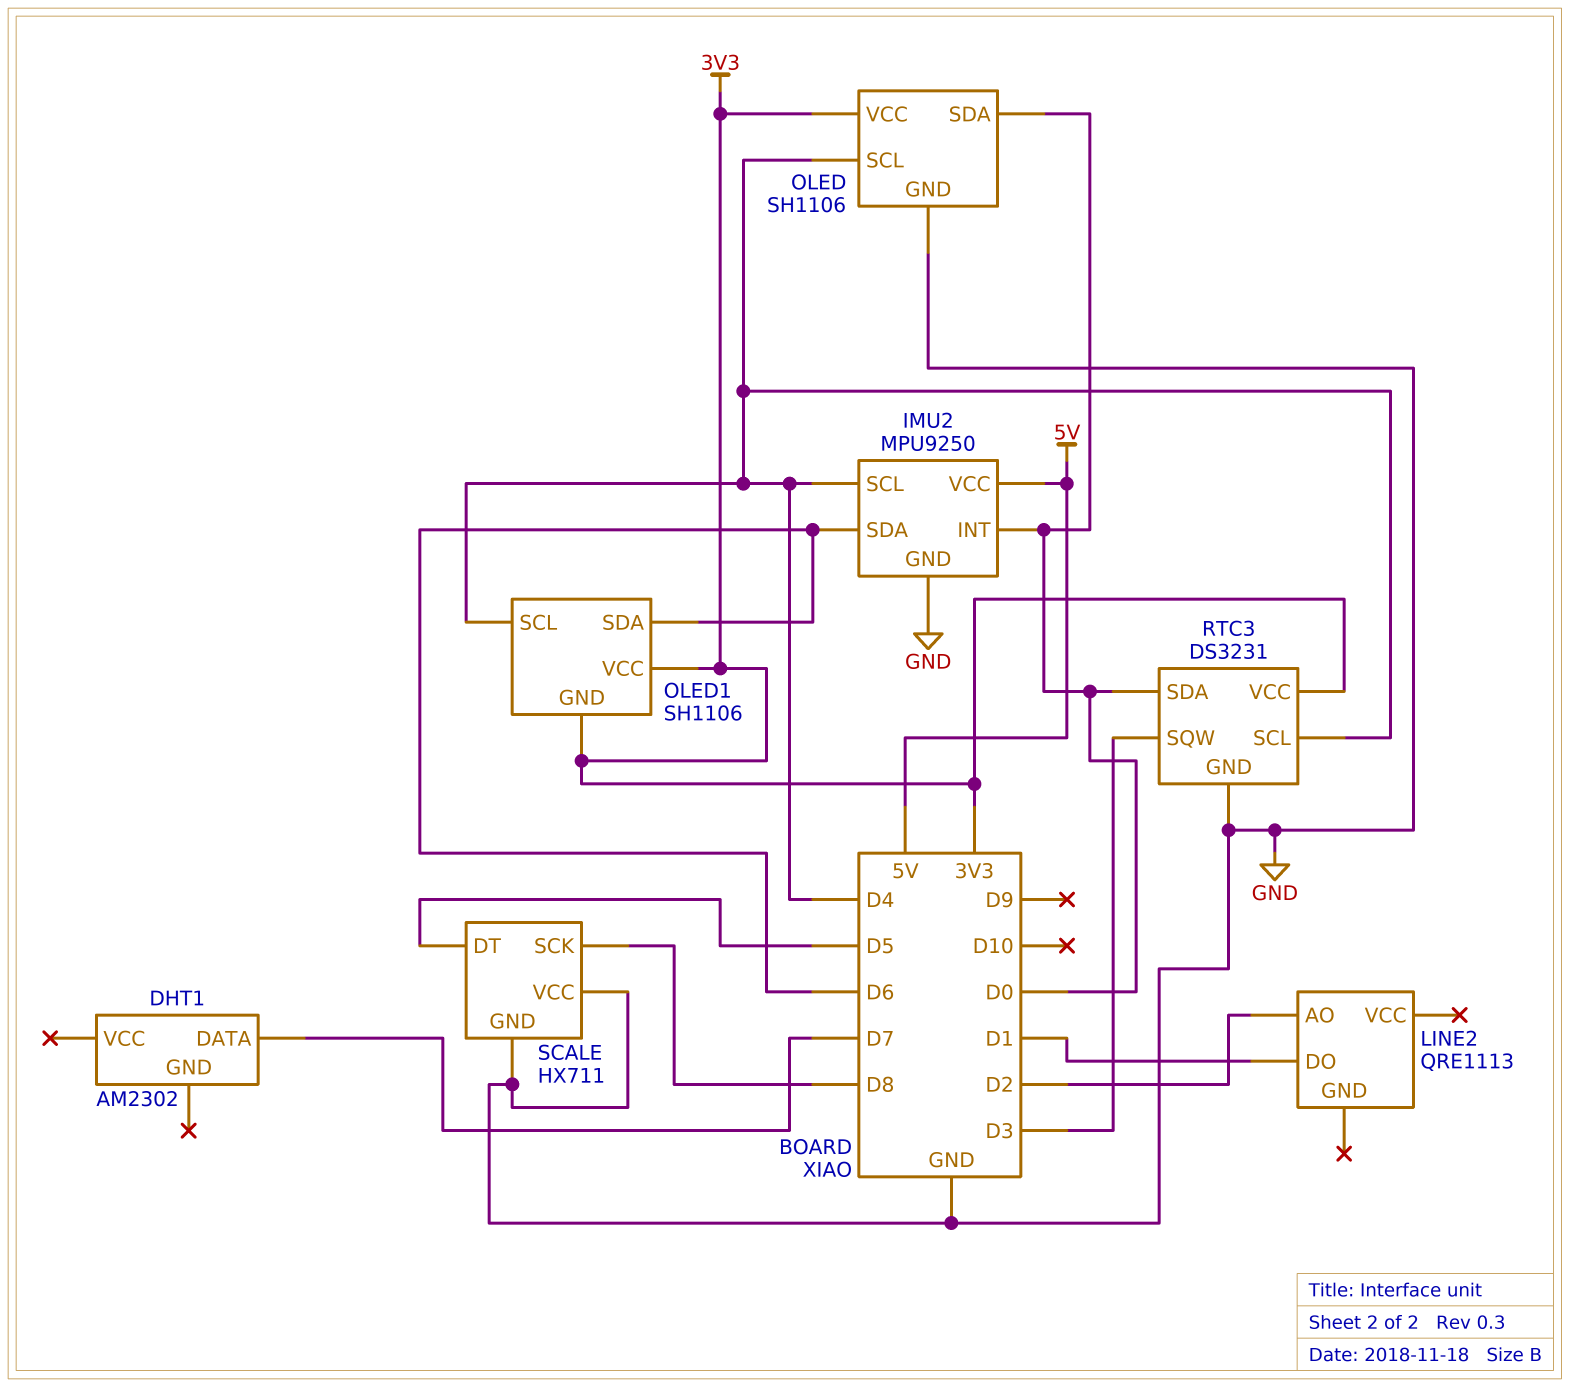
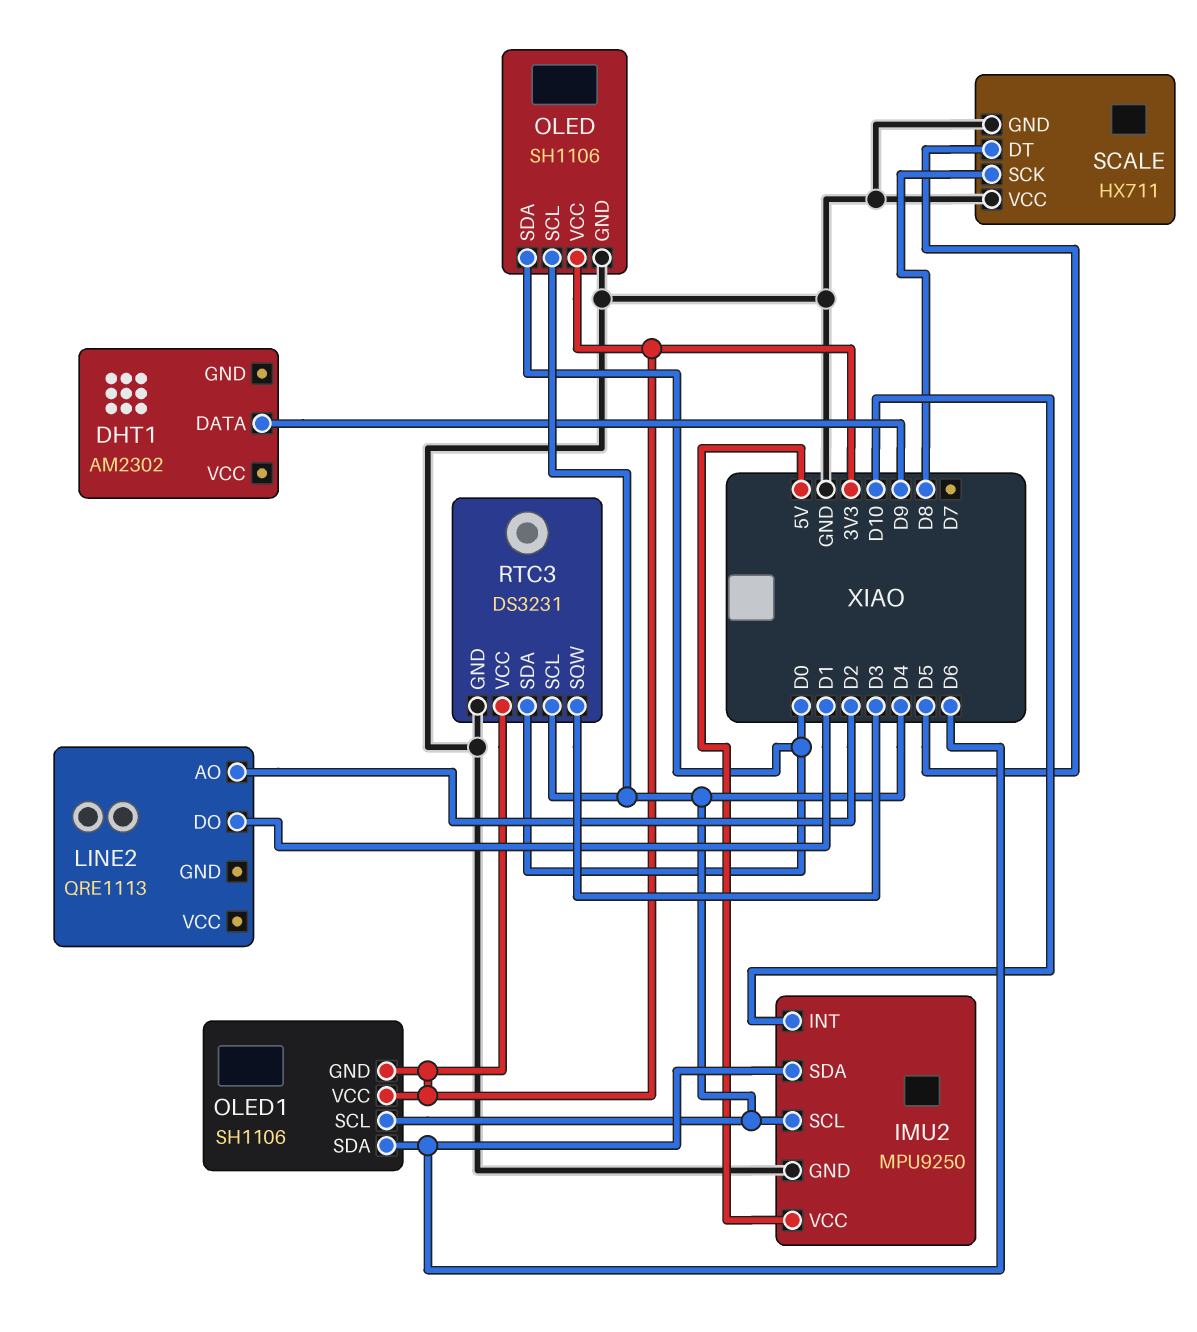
DHT1 pin DATA: D7 -> D9
IMU2 pin INT: D0 -> D10

